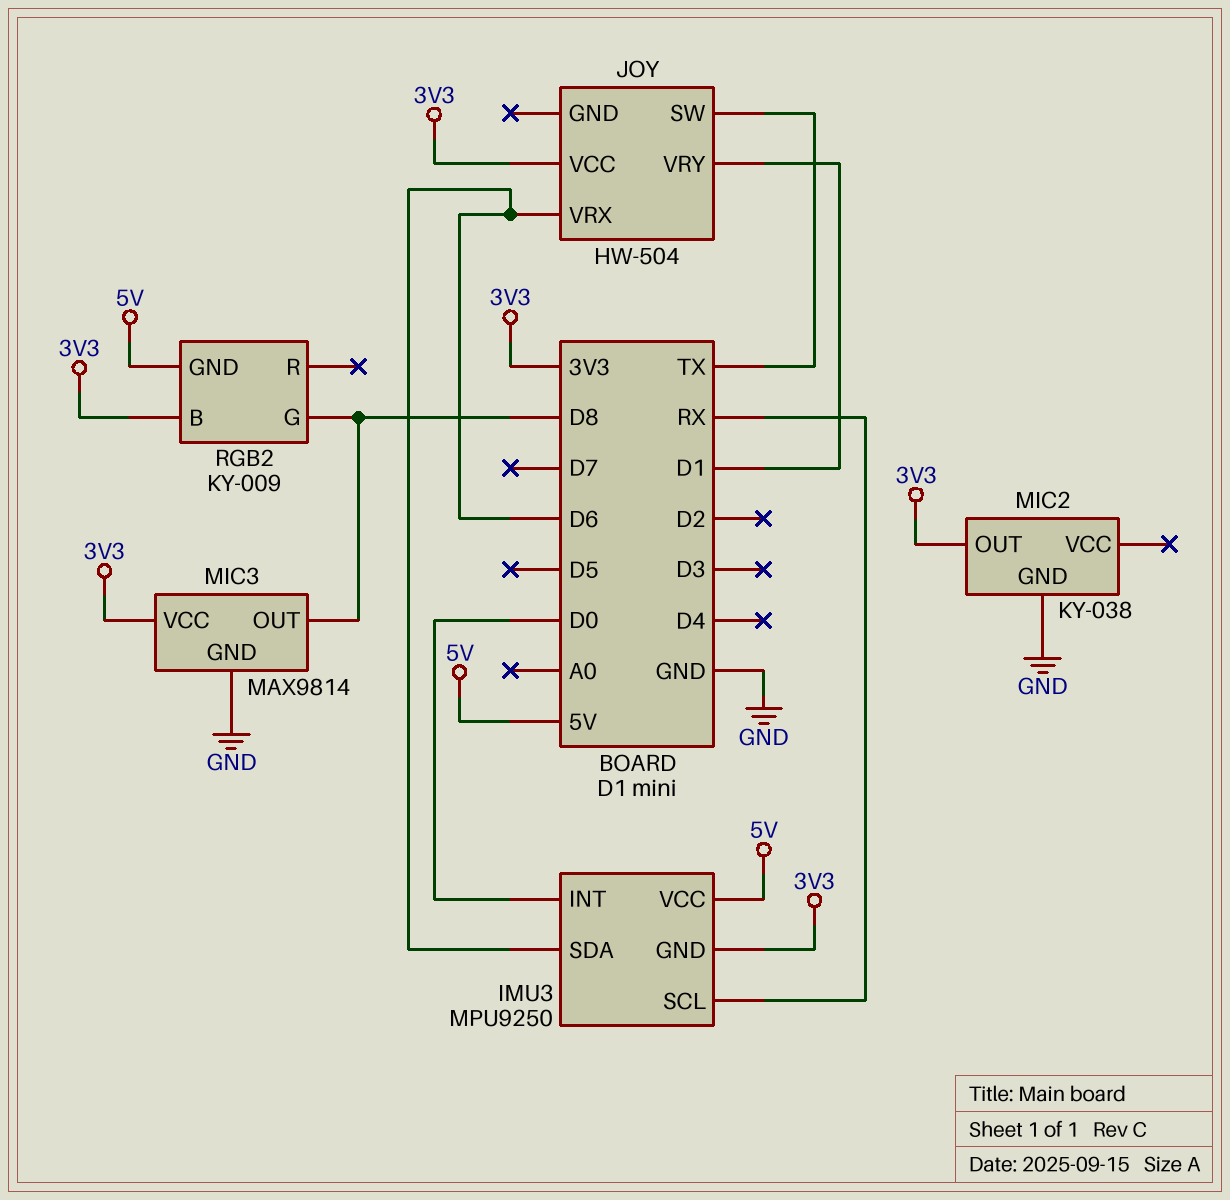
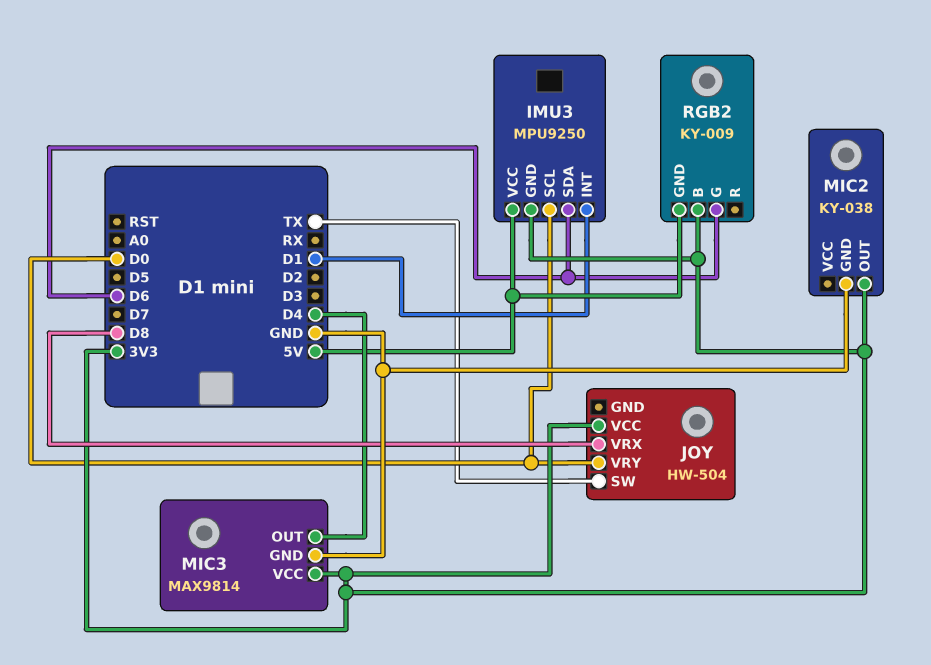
IMU3 pin INT: D0 -> D1
IMU3 pin SCL: RX -> D0
JOY pin VRX: D6 -> D8
JOY pin VRY: D1 -> D0
MIC3 pin OUT: D8 -> D4
RGB2 pin G: D8 -> D6

